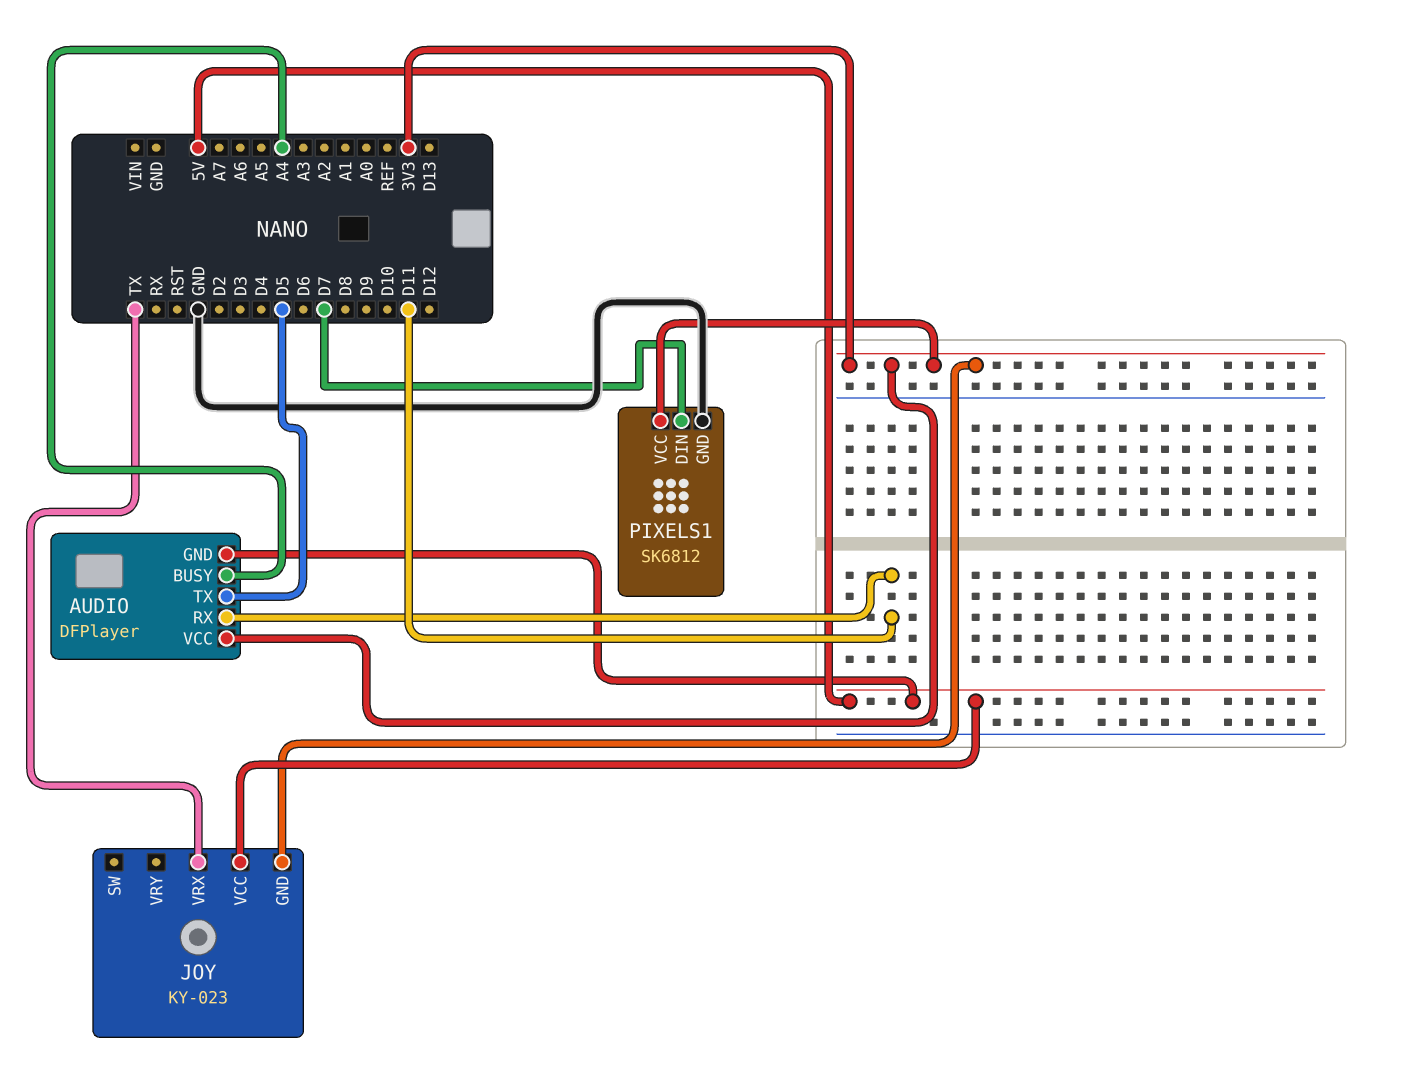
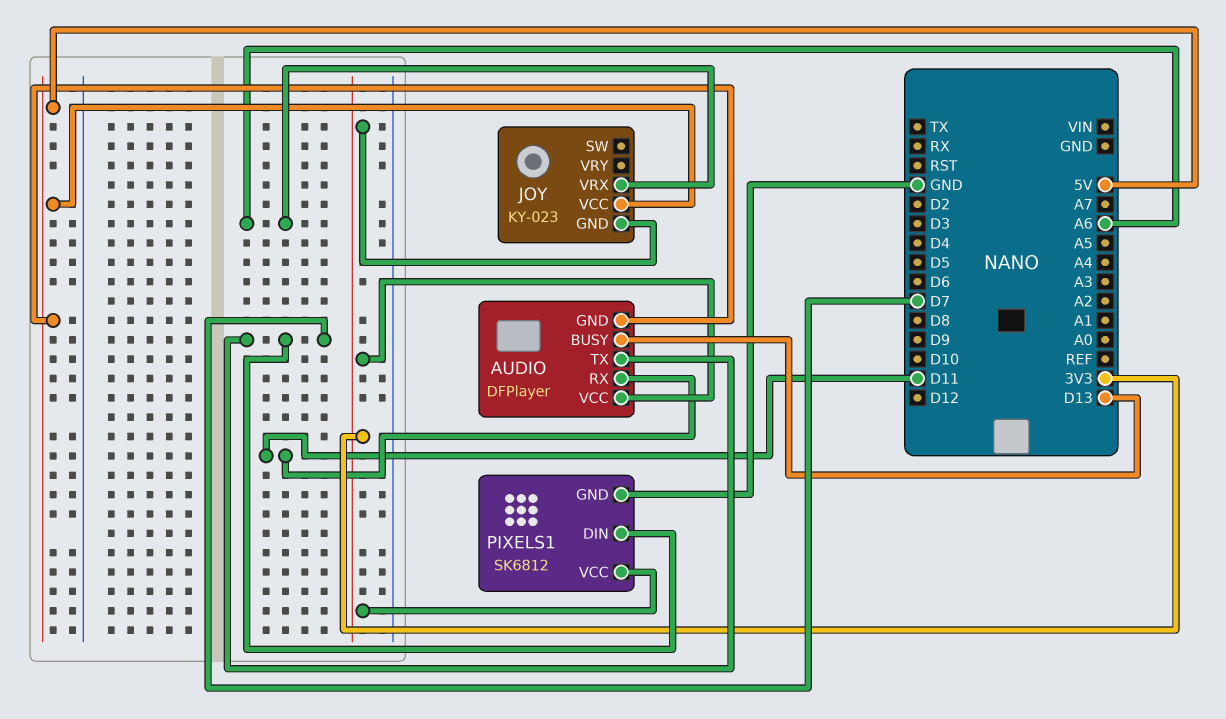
AUDIO pin BUSY: A4 -> D13
AUDIO pin TX: D5 -> D7
JOY pin VRX: TX -> A6

